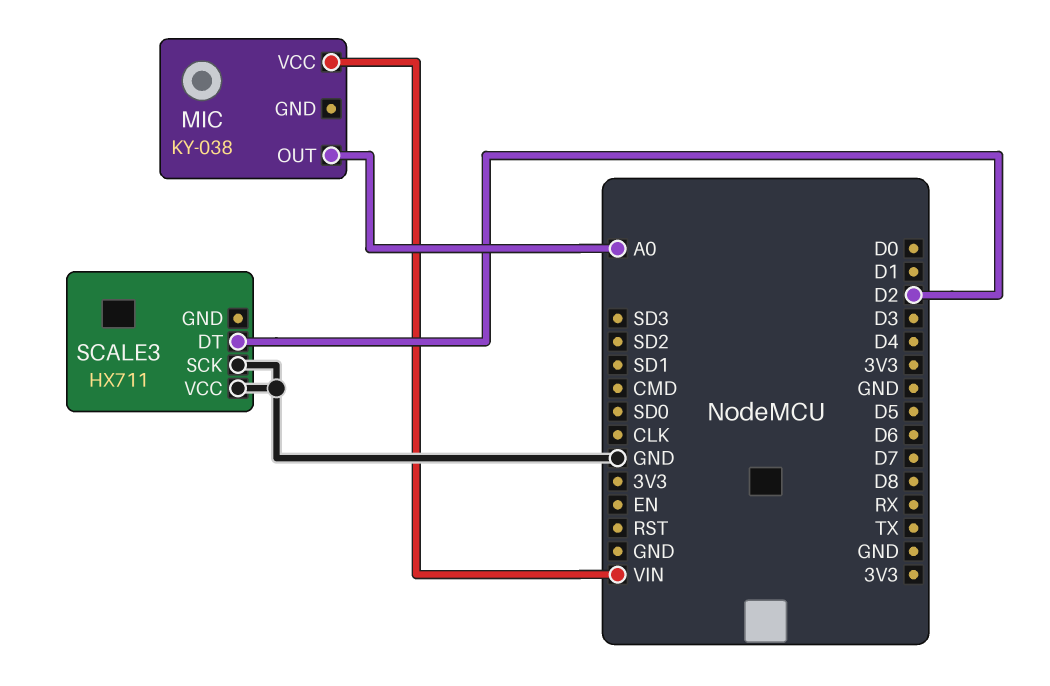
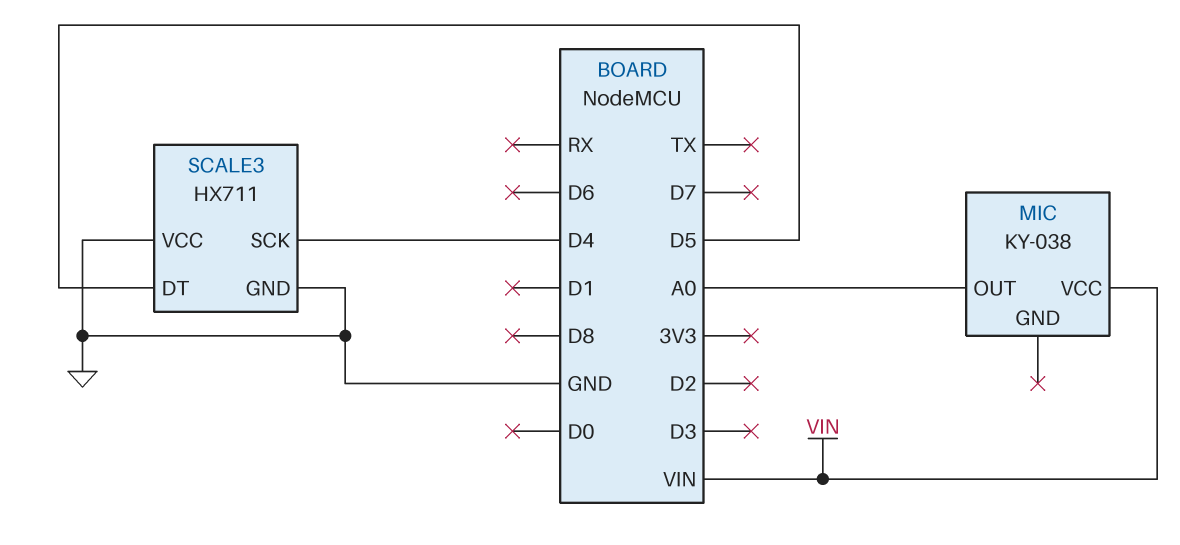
SCALE3 pin DT: D2 -> D5
SCALE3 pin GND: none -> GND
SCALE3 pin SCK: GND -> D4

